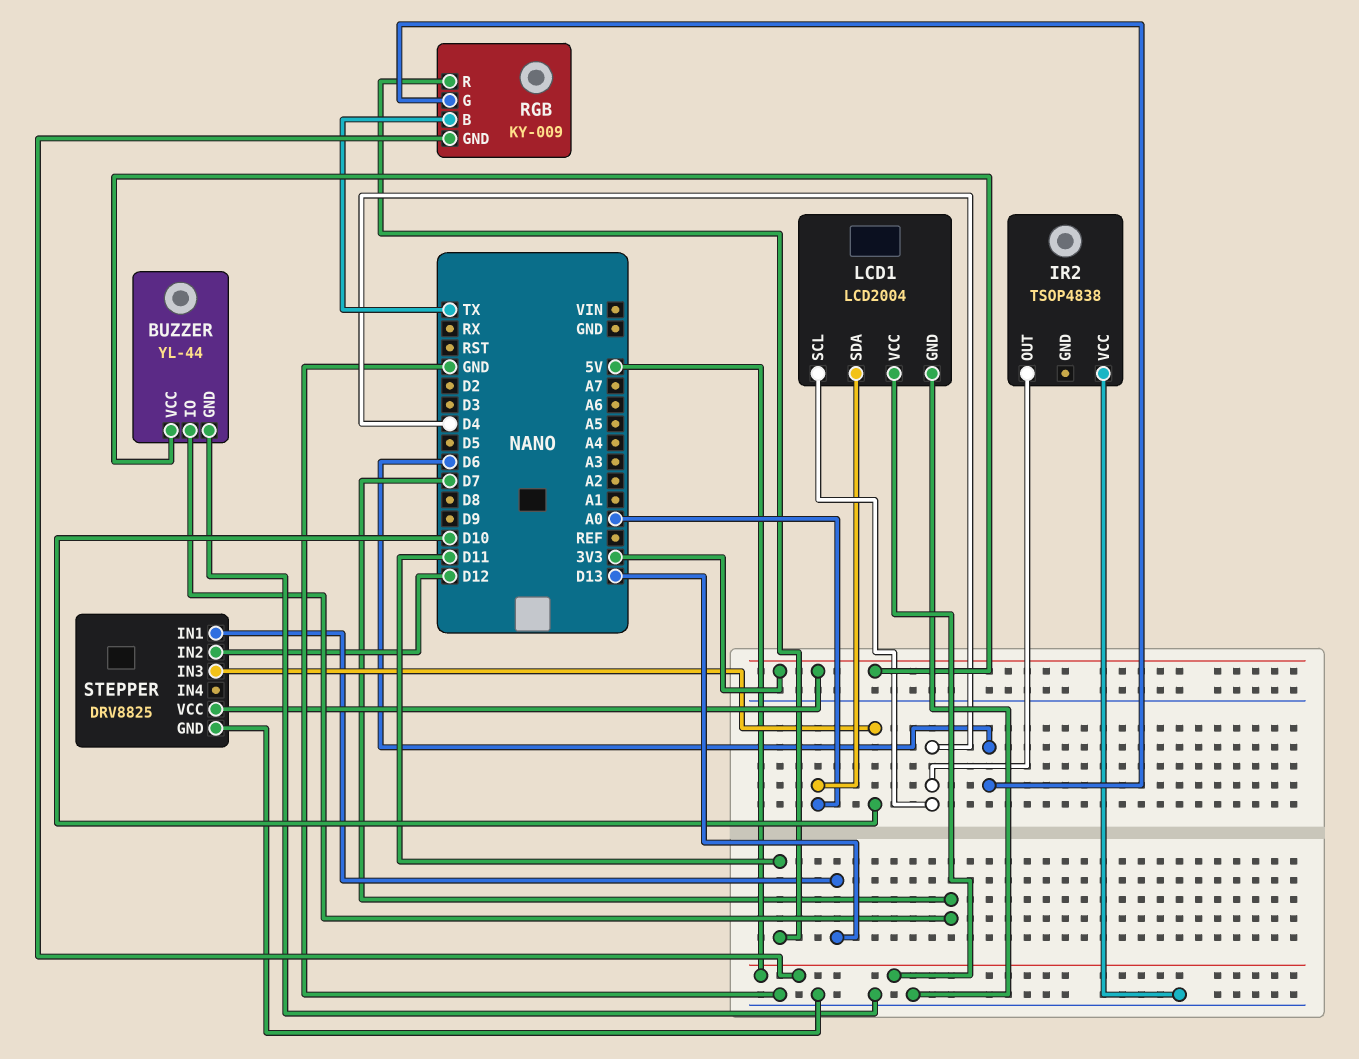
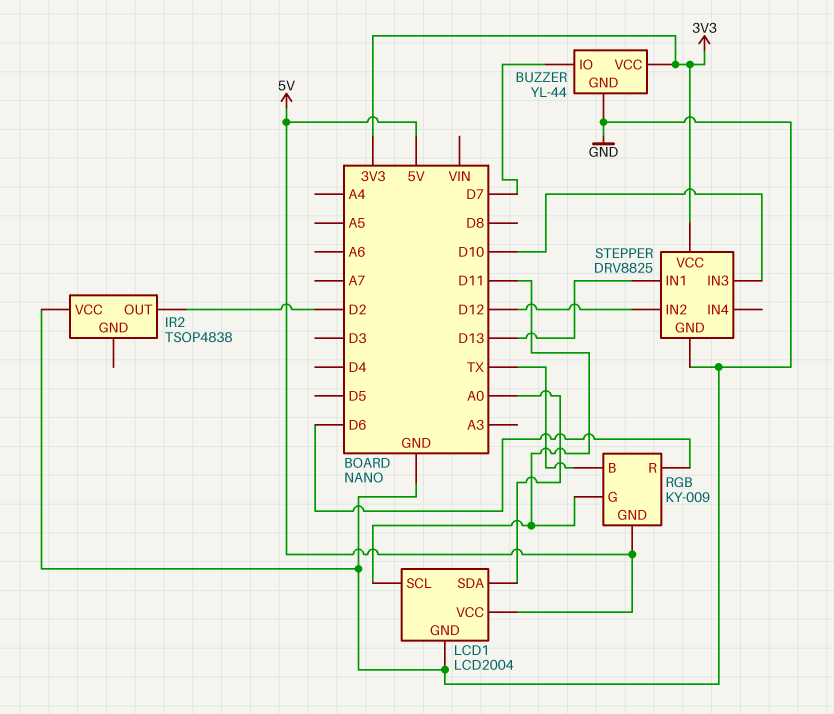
IR2 pin OUT: D4 -> D2
LCD1 pin SCL: D4 -> D11
RGB pin G: D6 -> D11
RGB pin R: D11 -> D6

